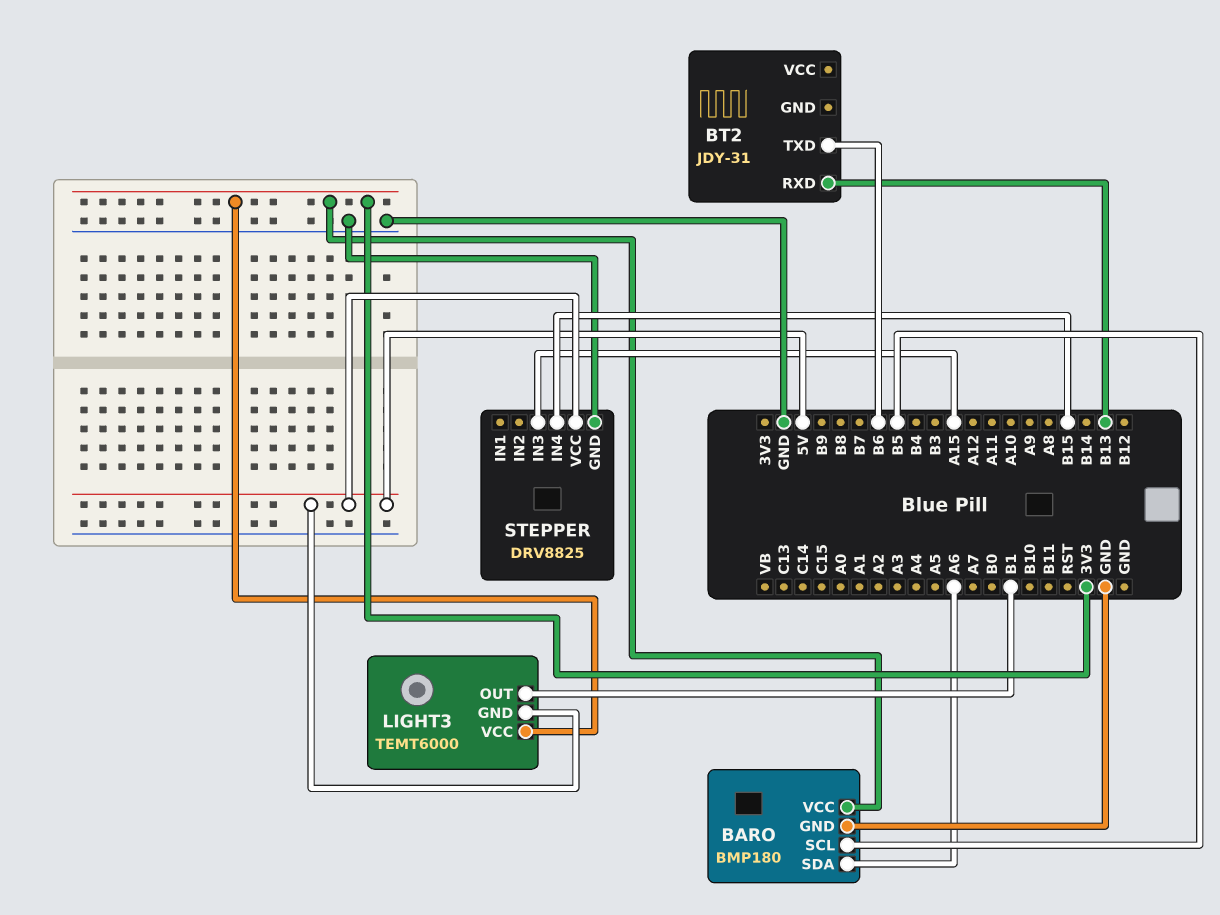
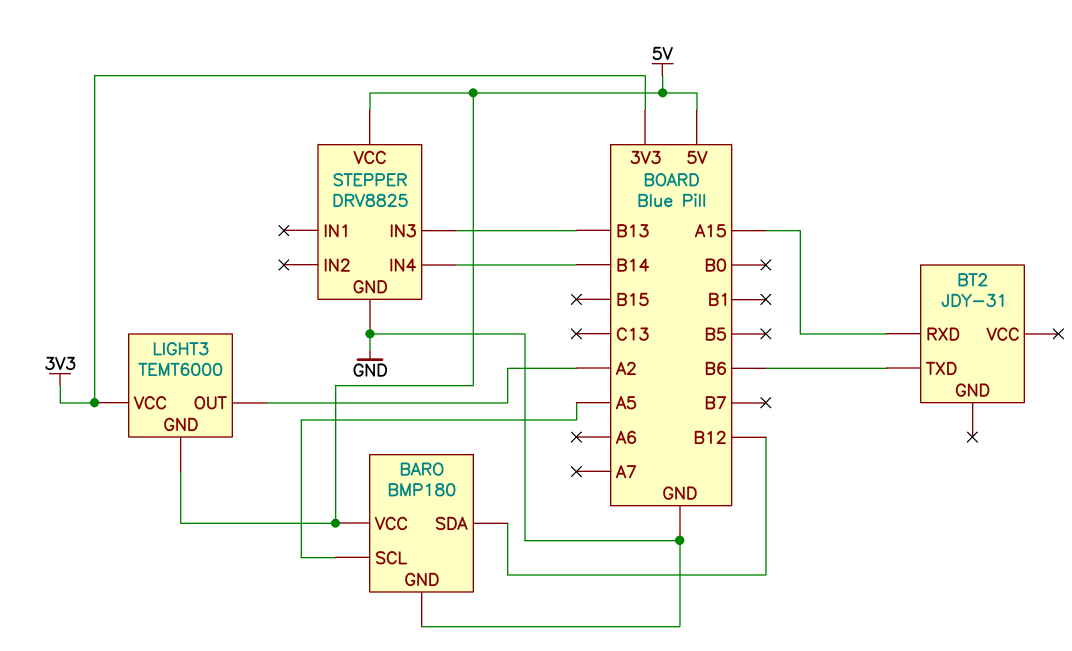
BARO pin SCL: B5 -> A5
BARO pin SDA: A6 -> B12
BARO pin VCC: 3V3 -> 5V
BT2 pin RXD: B13 -> A15
LIGHT3 pin OUT: B1 -> A2
STEPPER pin IN3: A15 -> B13
STEPPER pin IN4: B15 -> B14

